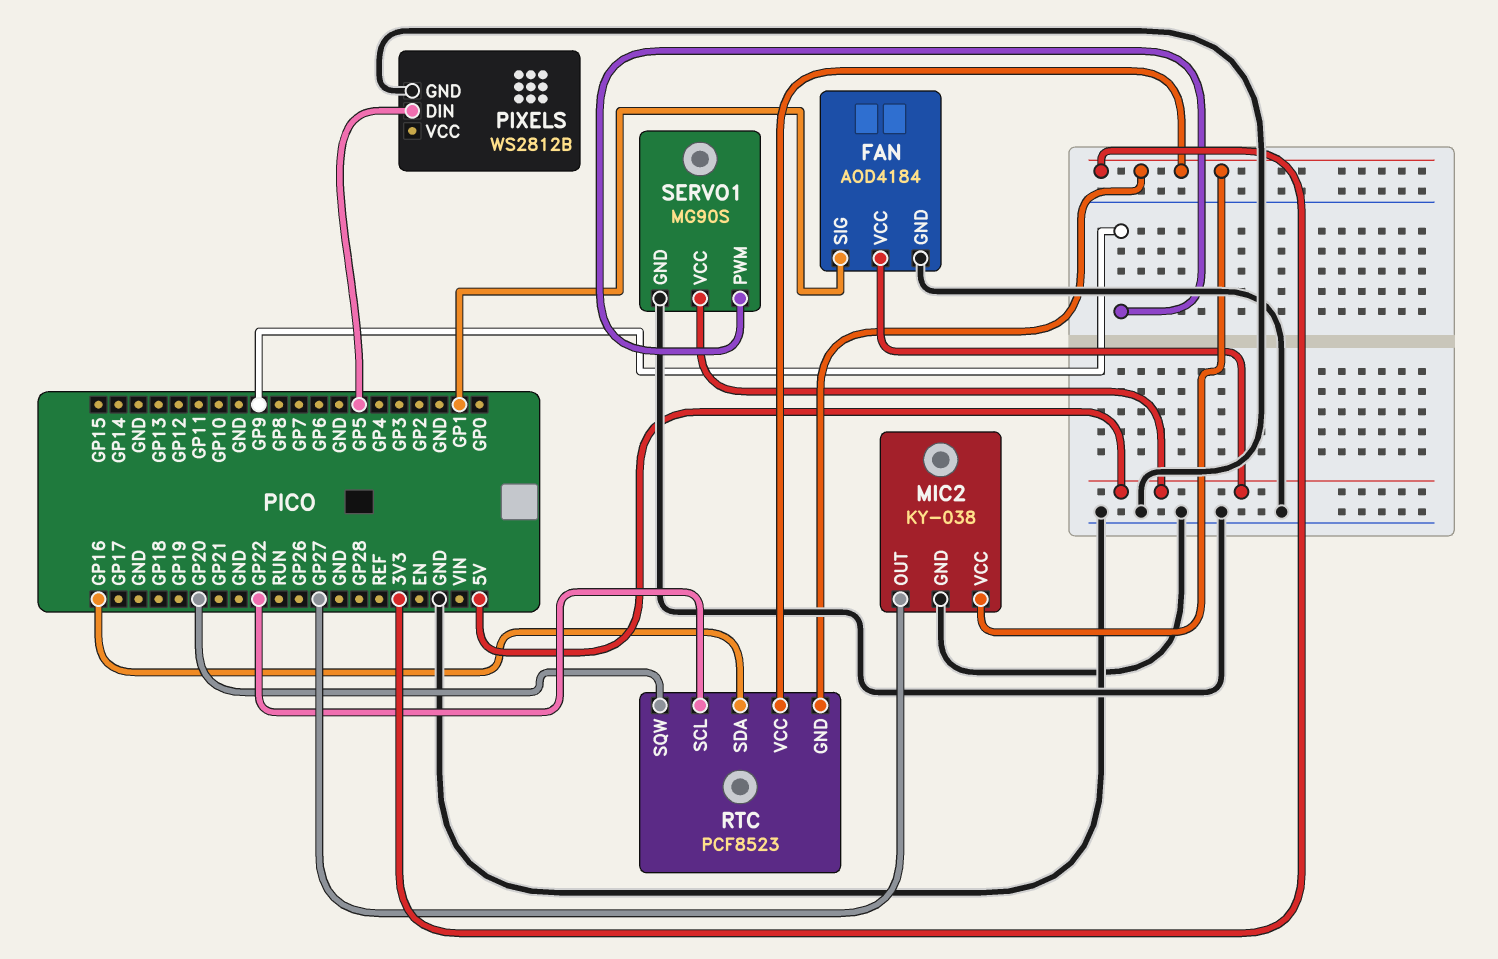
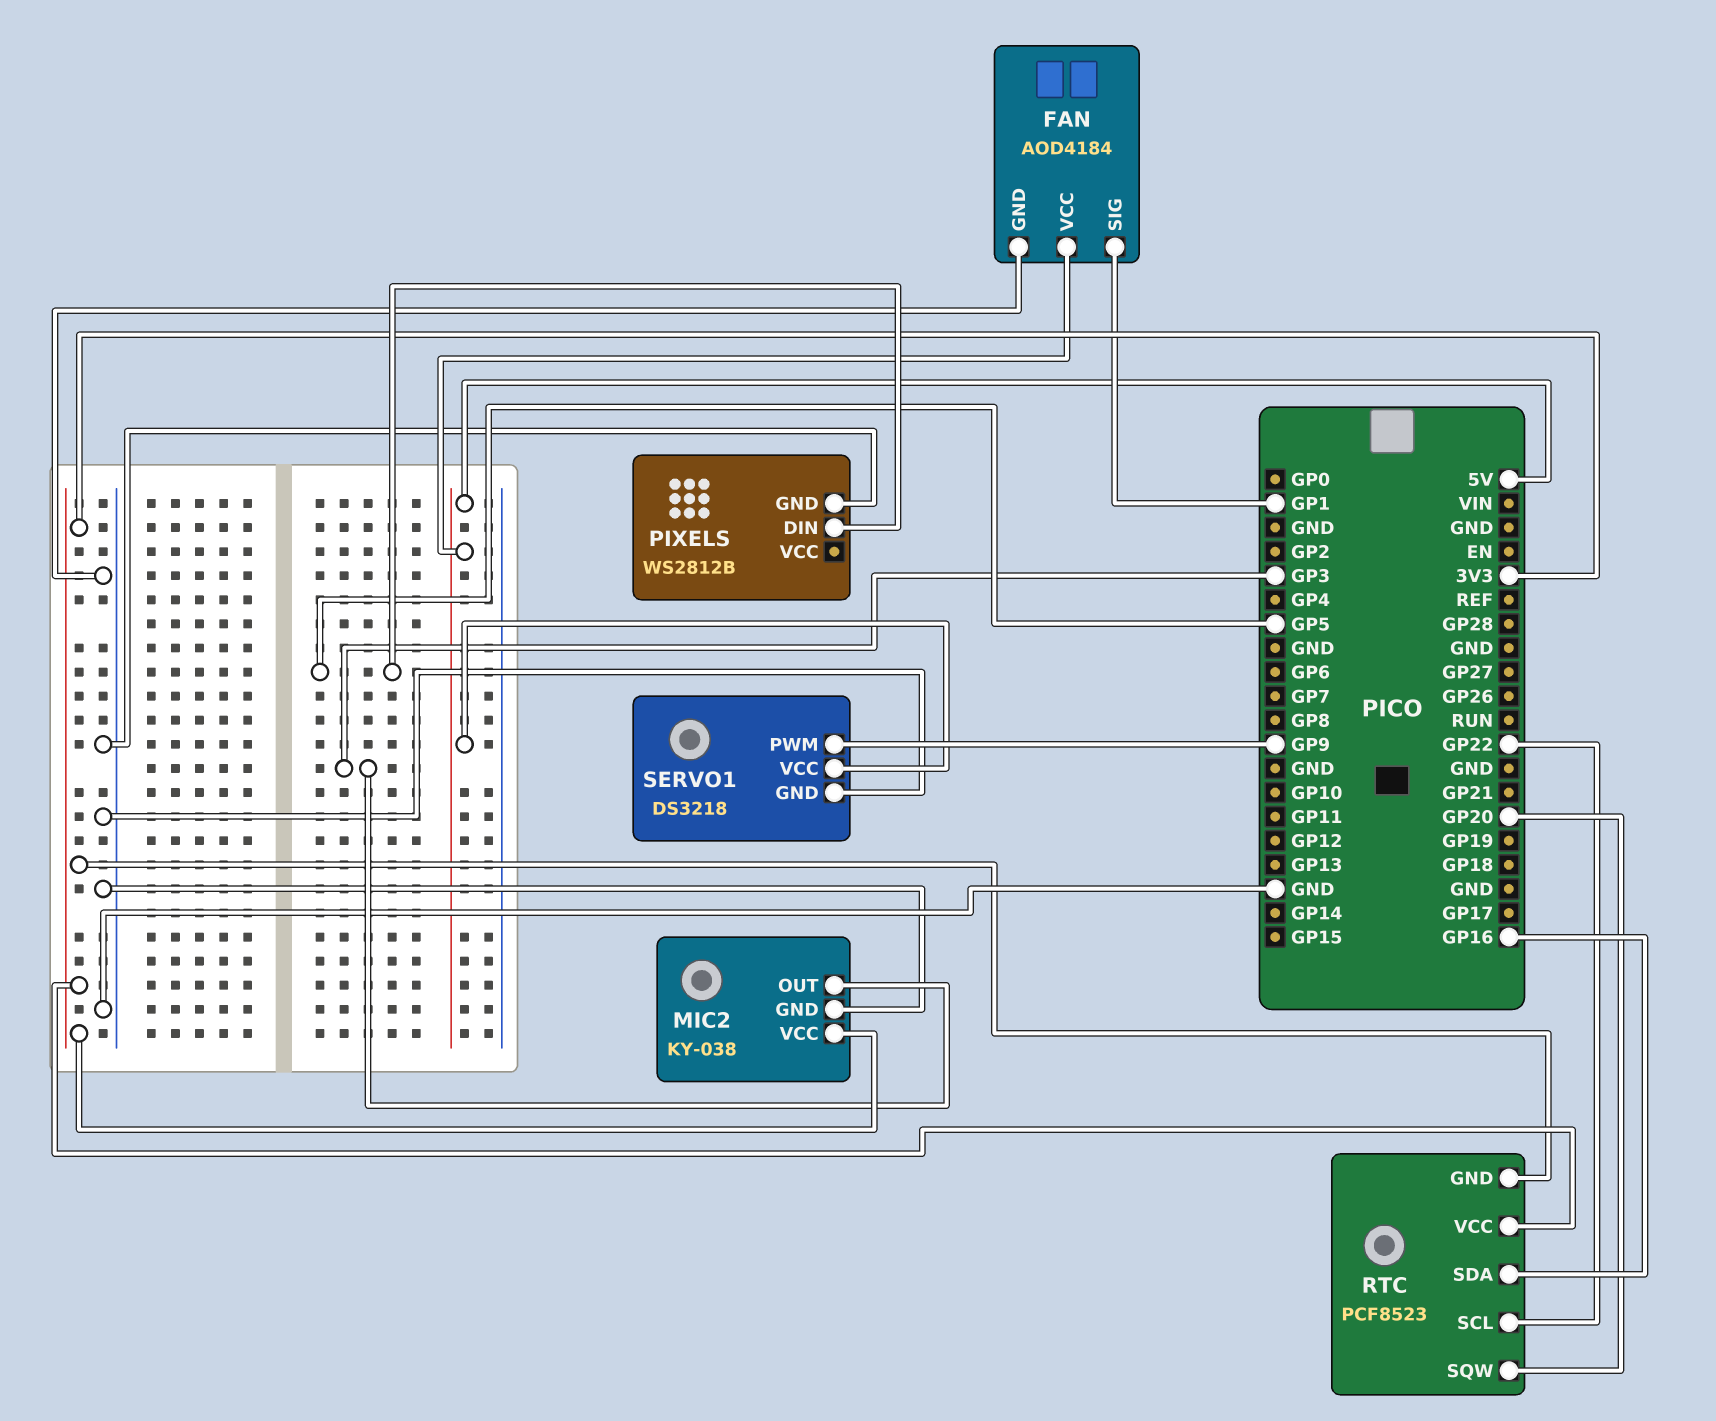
MIC2 pin OUT: GP27 -> GP3
SERVO1: MG90S -> DS3218

